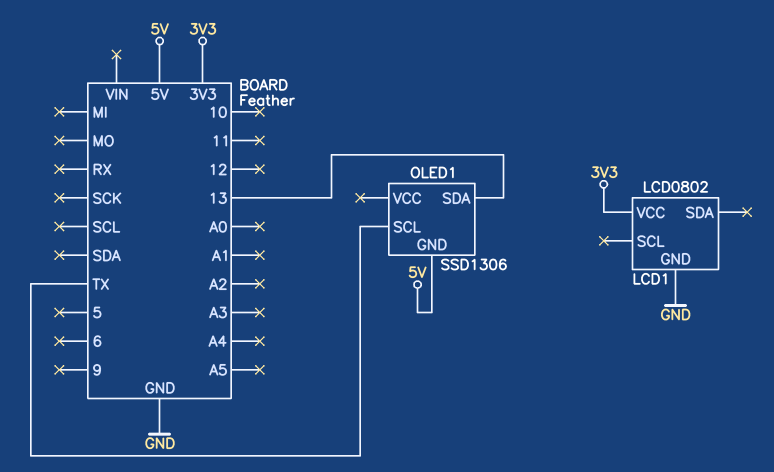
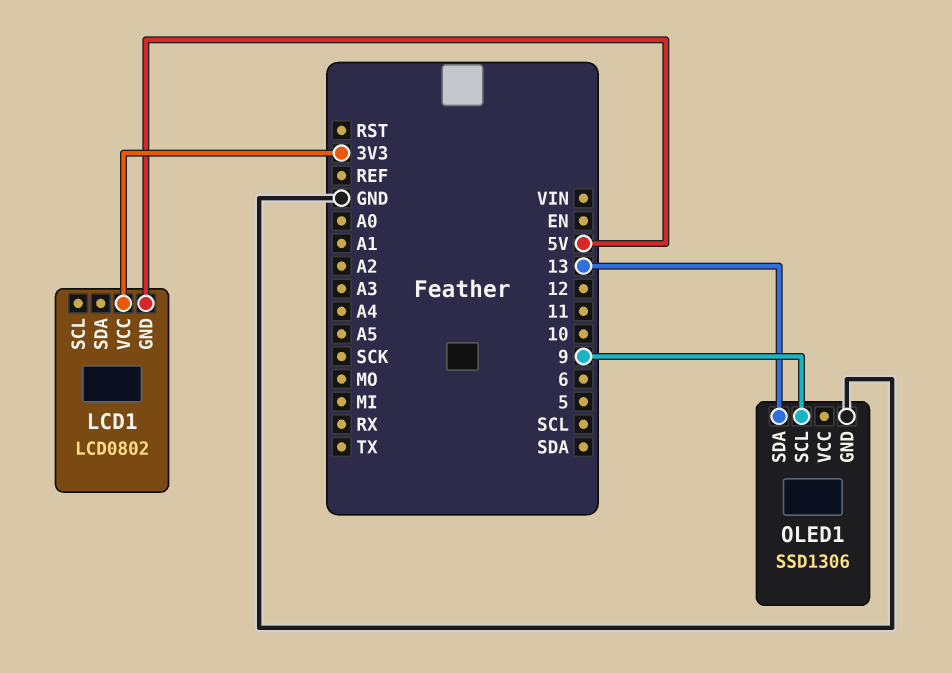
LCD1 pin GND: GND -> 5V
OLED1 pin GND: 5V -> GND
OLED1 pin SCL: TX -> 9

